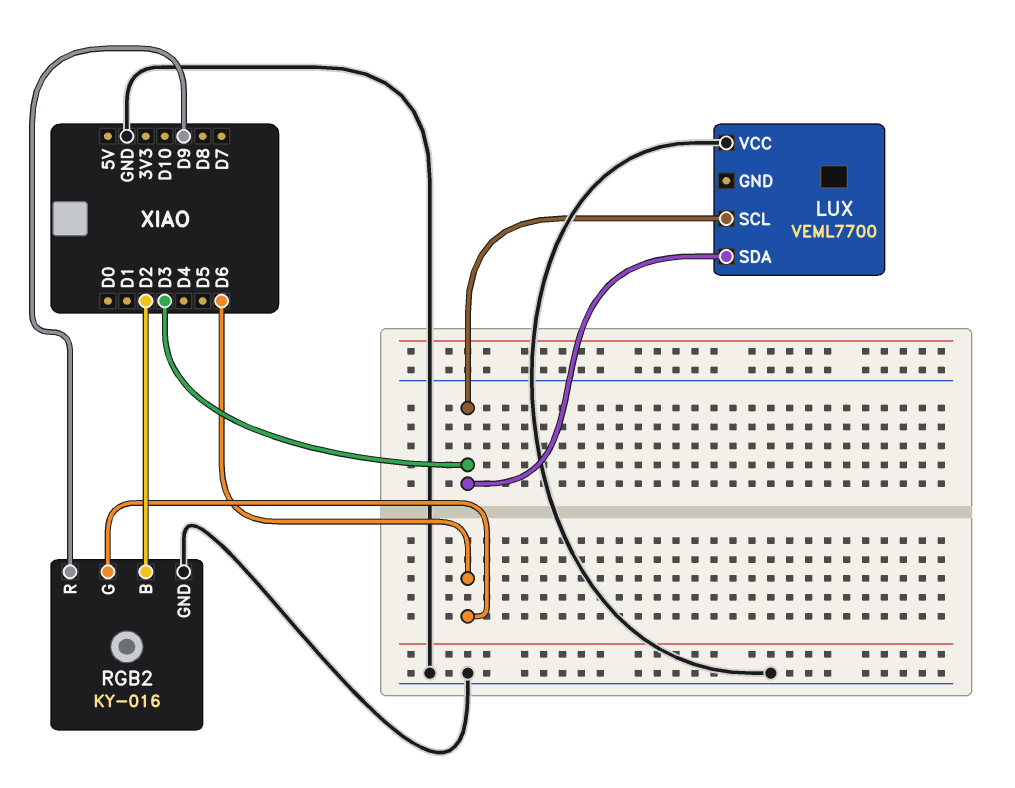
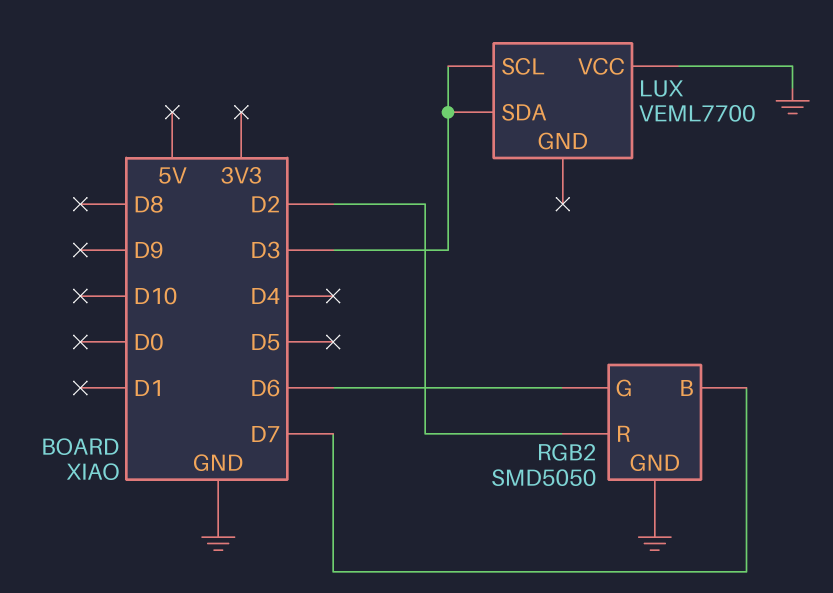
RGB2: KY-016 -> SMD5050
RGB2 pin B: D2 -> D7
RGB2 pin R: D9 -> D2

